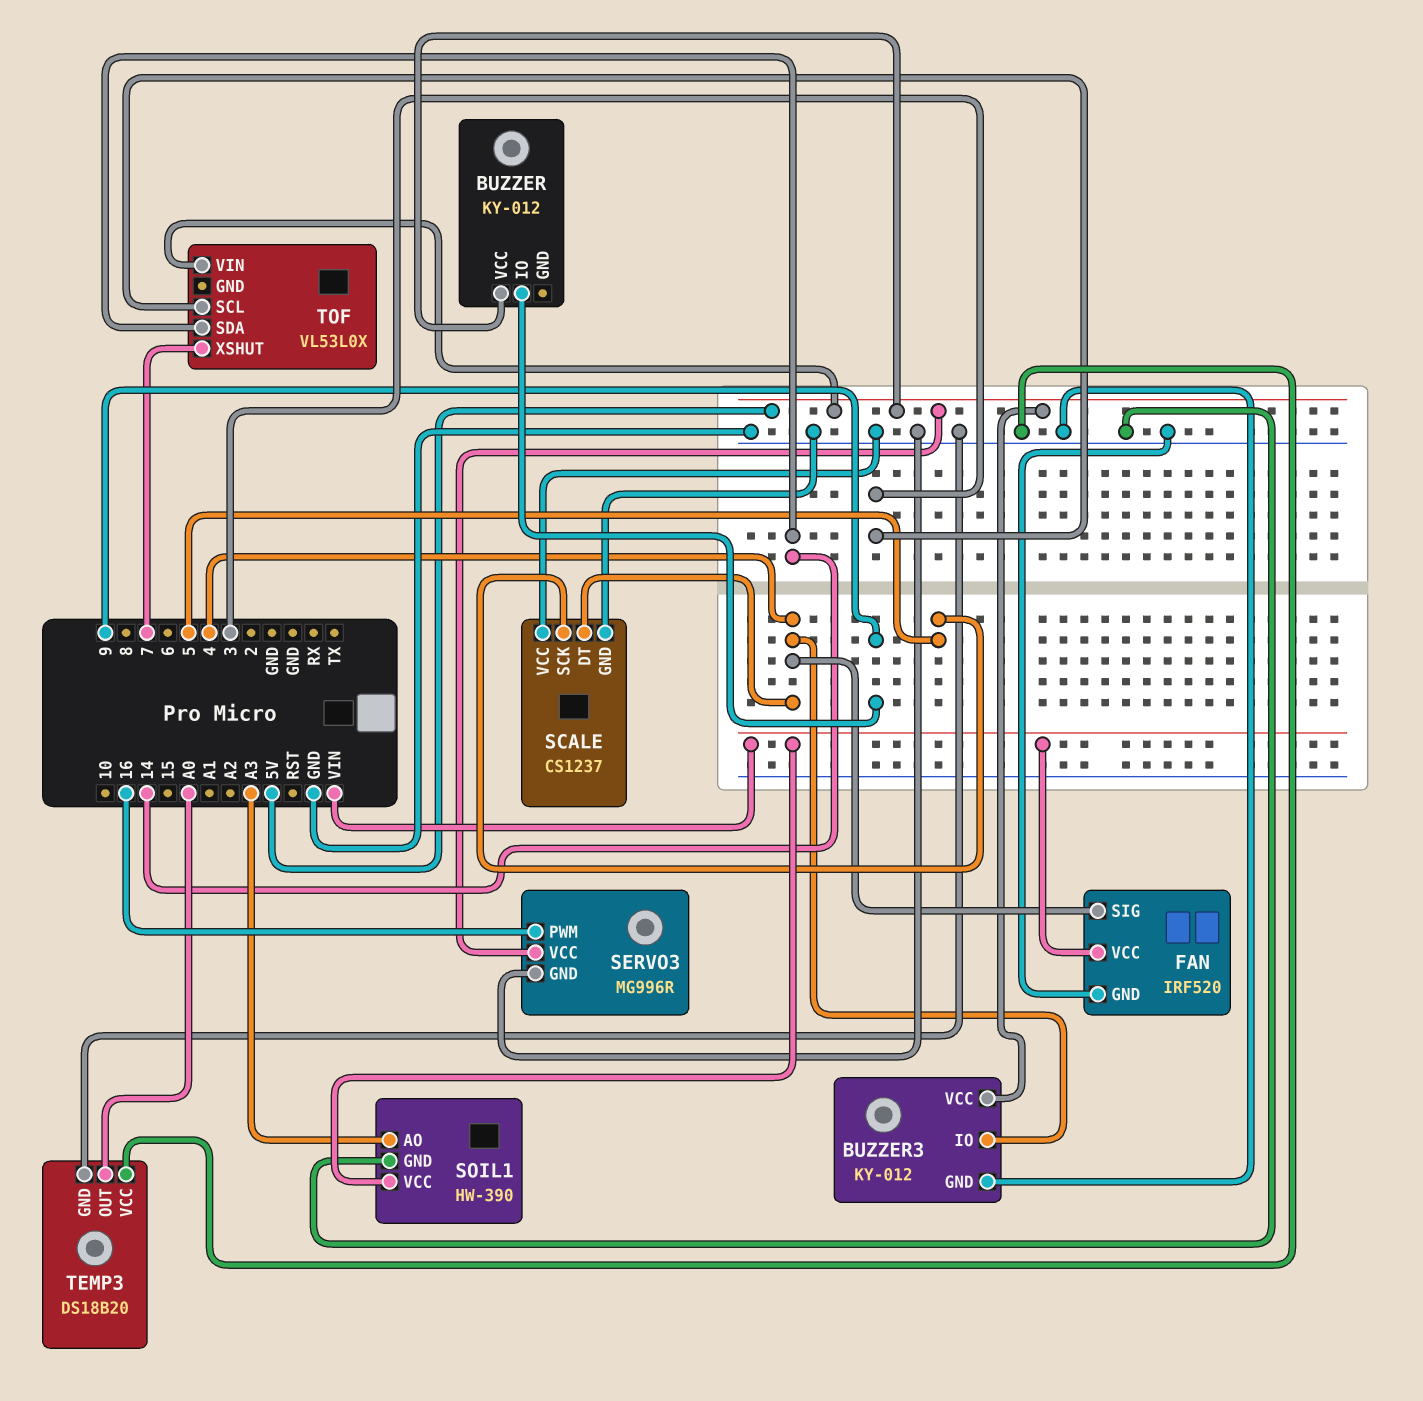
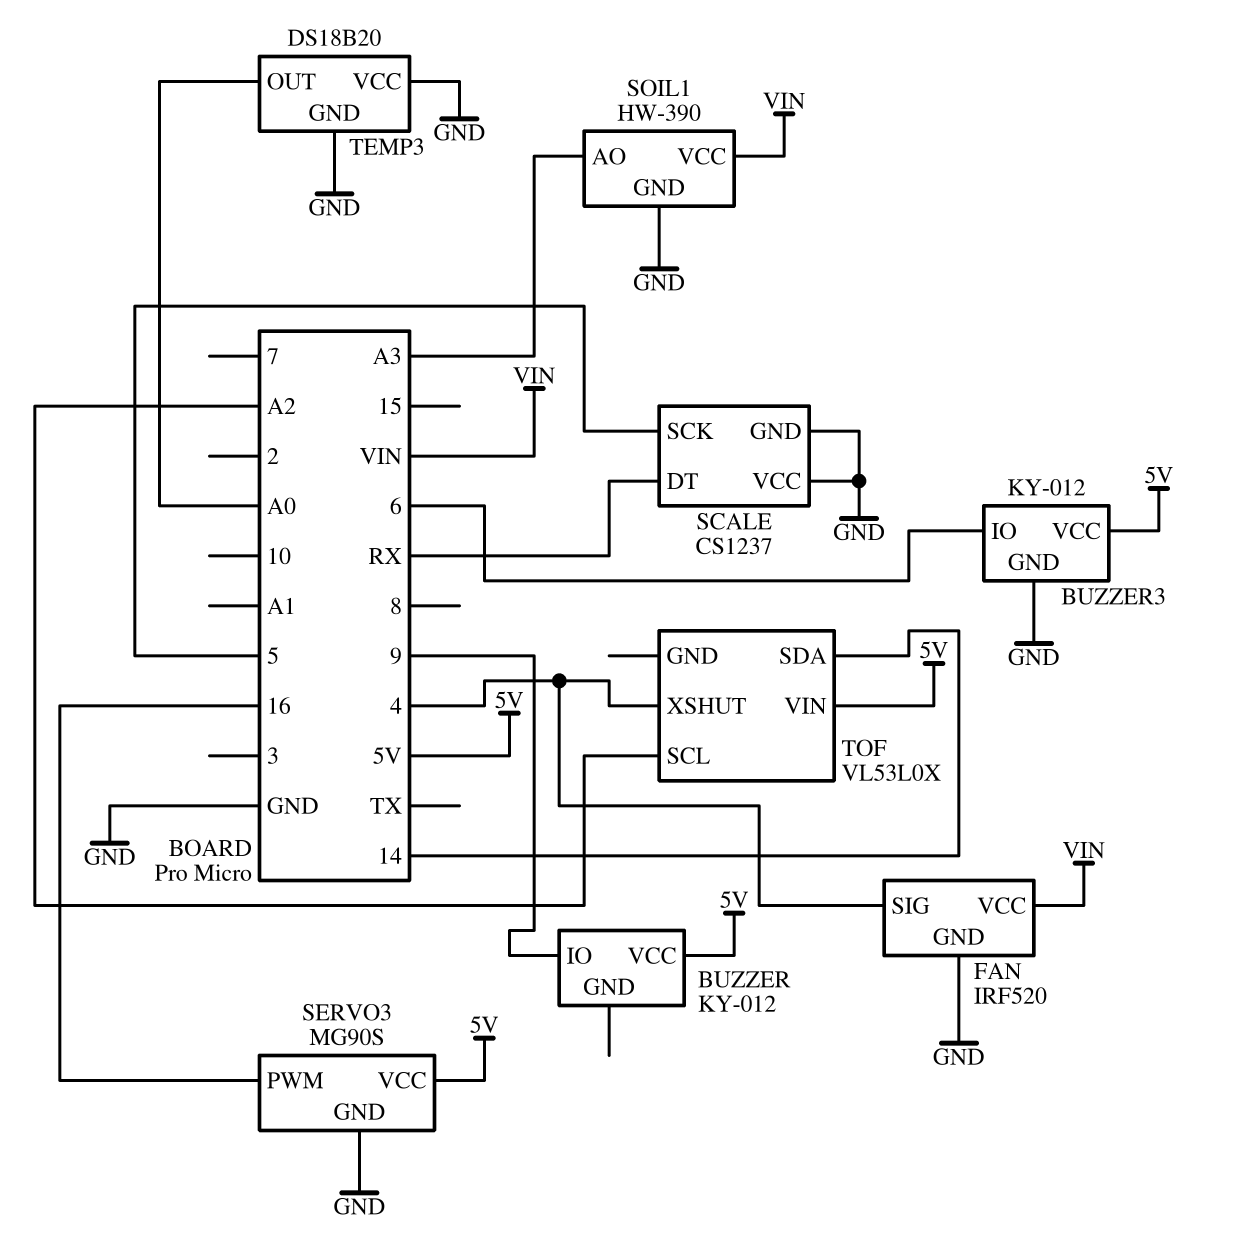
BUZZER3 pin IO: 4 -> 6
SCALE pin DT: 4 -> RX
SERVO3: MG996R -> MG90S
TOF pin SCL: 3 -> A2
TOF pin XSHUT: 7 -> 4

